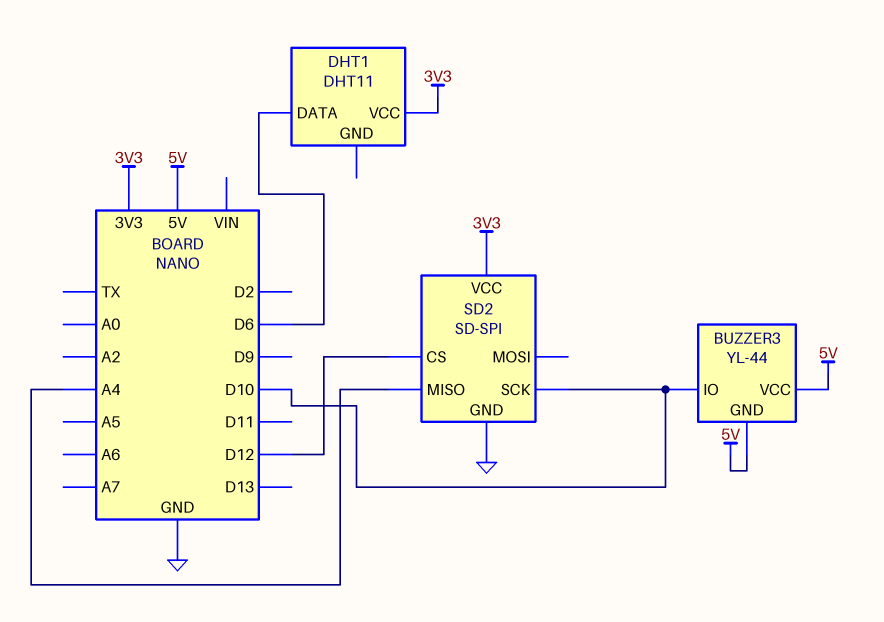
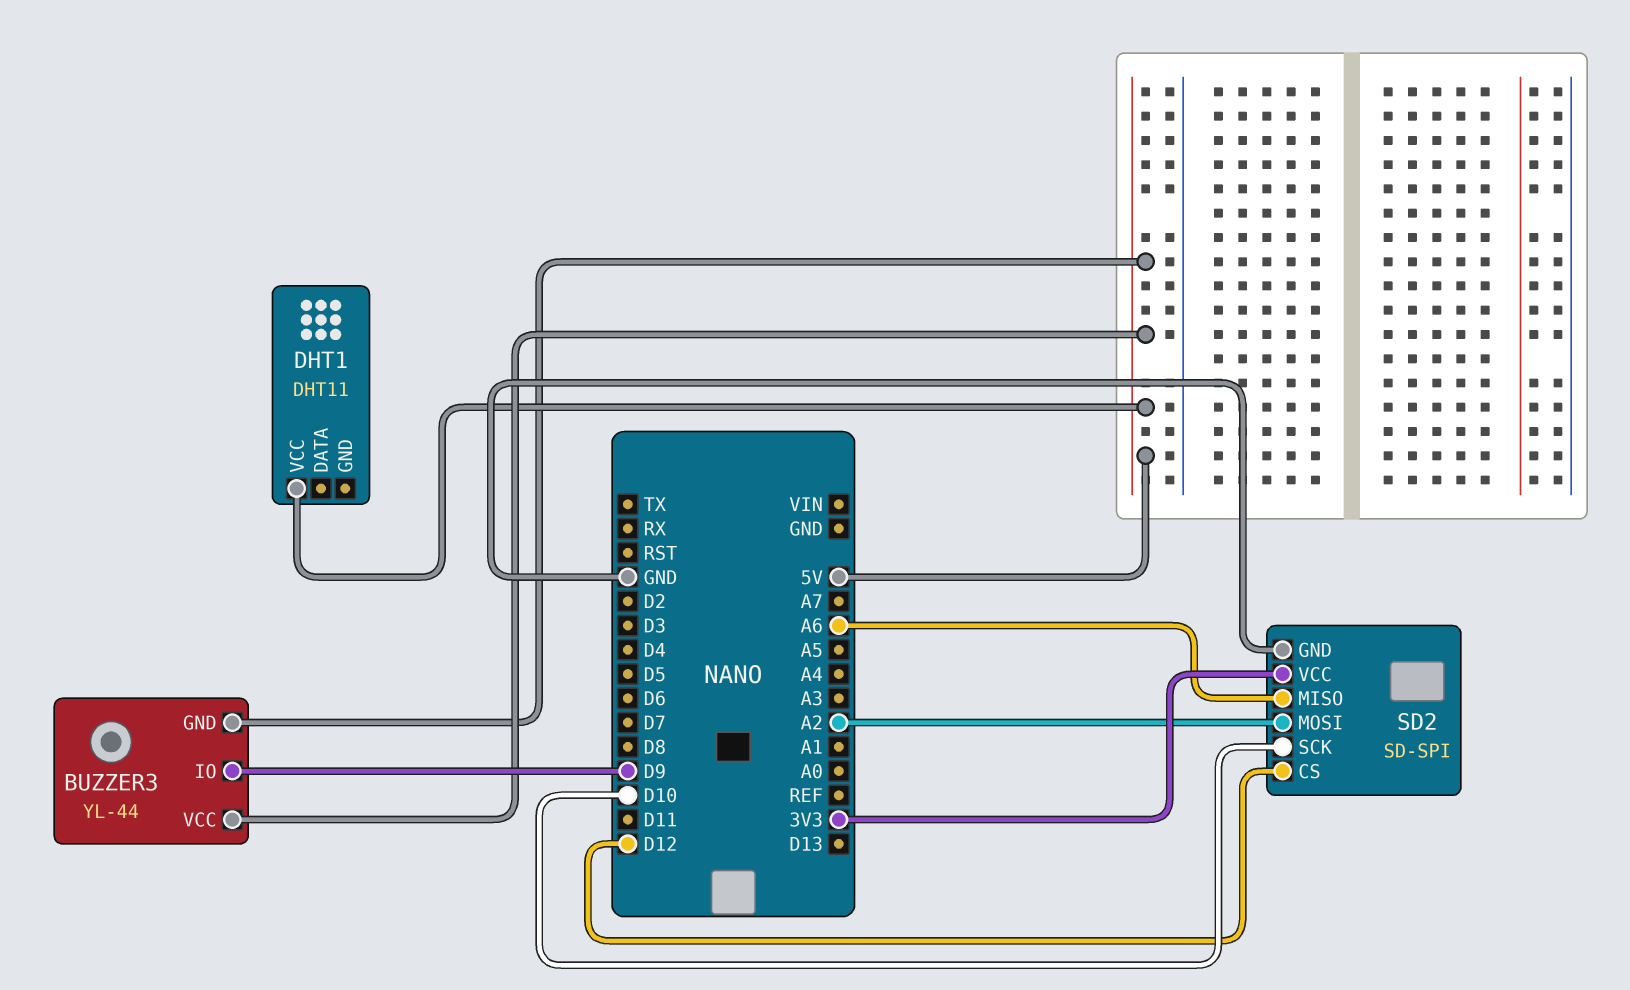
BUZZER3 pin IO: D10 -> D9
DHT1 pin DATA: D6 -> none
DHT1 pin VCC: 3V3 -> 5V
SD2 pin MISO: A4 -> A6
SD2 pin MOSI: none -> A2

